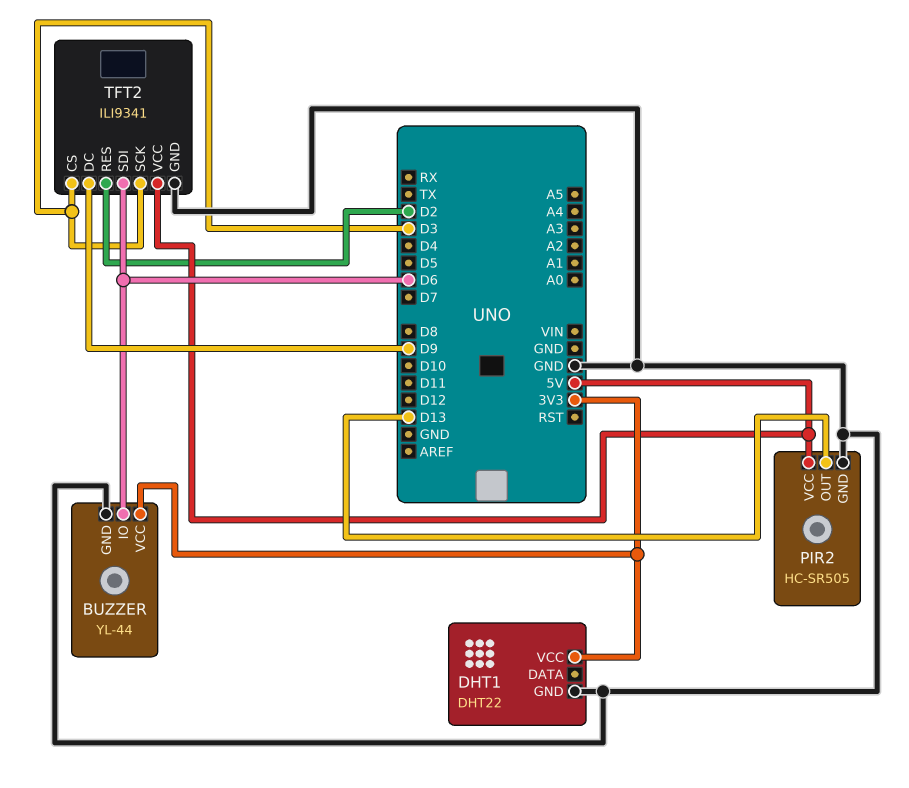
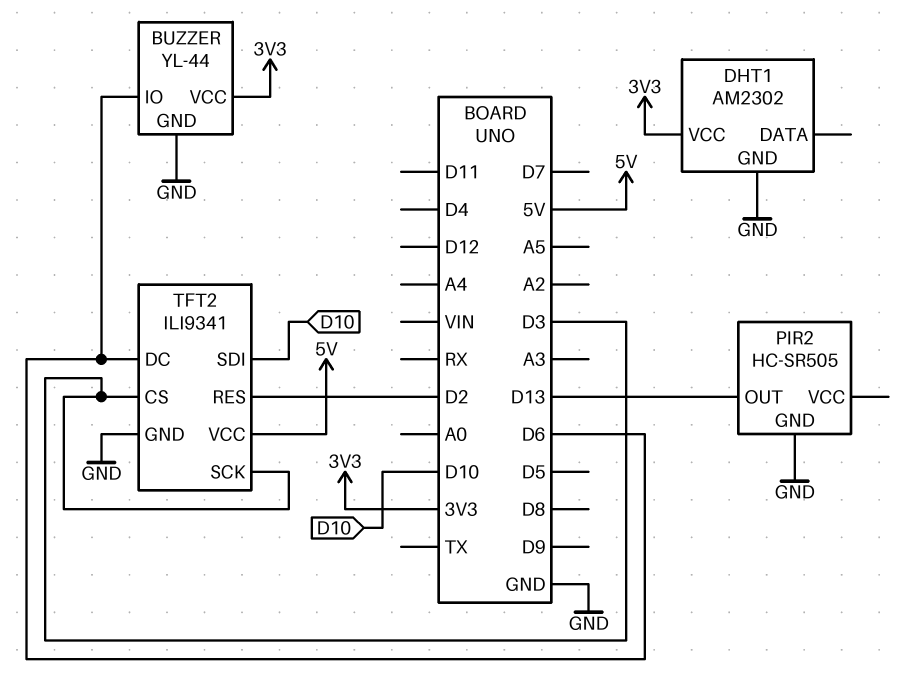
DHT1: DHT22 -> AM2302
PIR2 pin VCC: 5V -> none
TFT2 pin DC: D9 -> D6
TFT2 pin SDI: D6 -> D10

